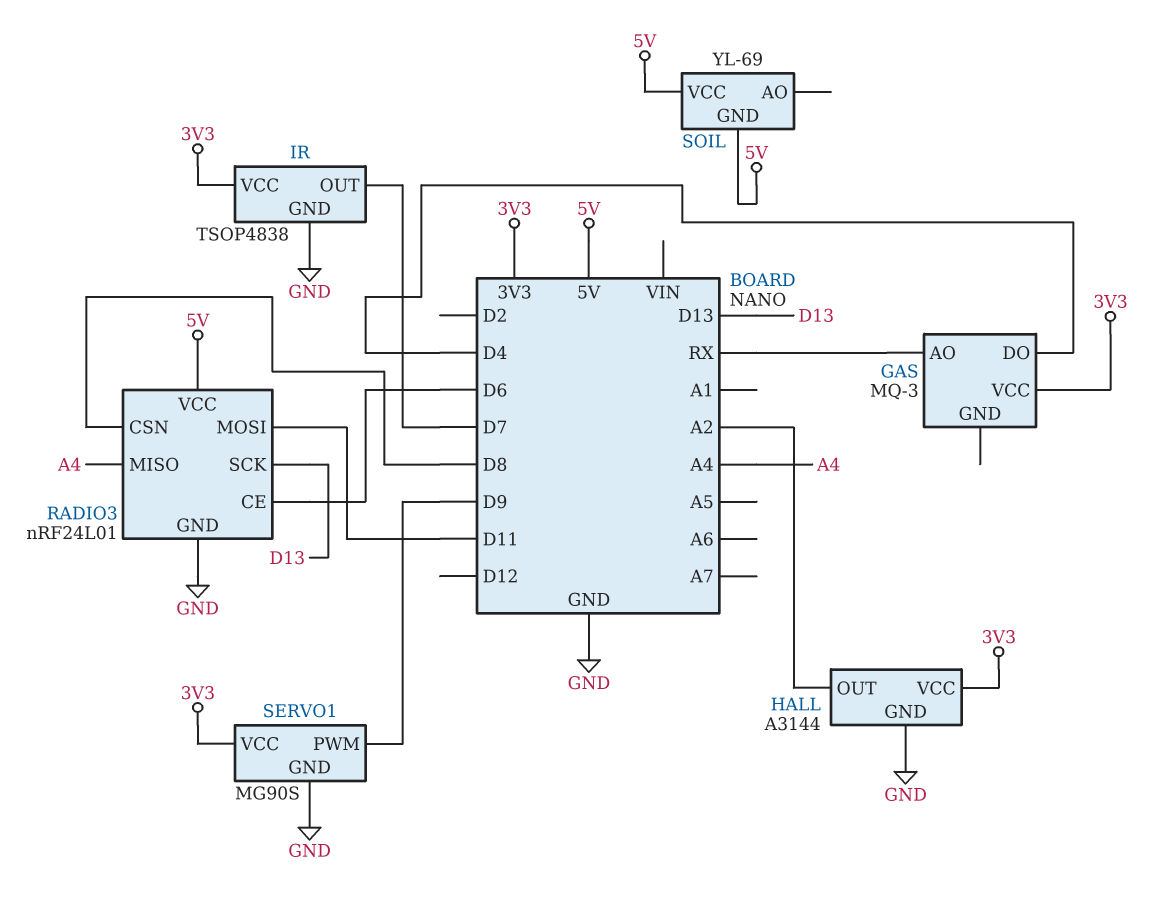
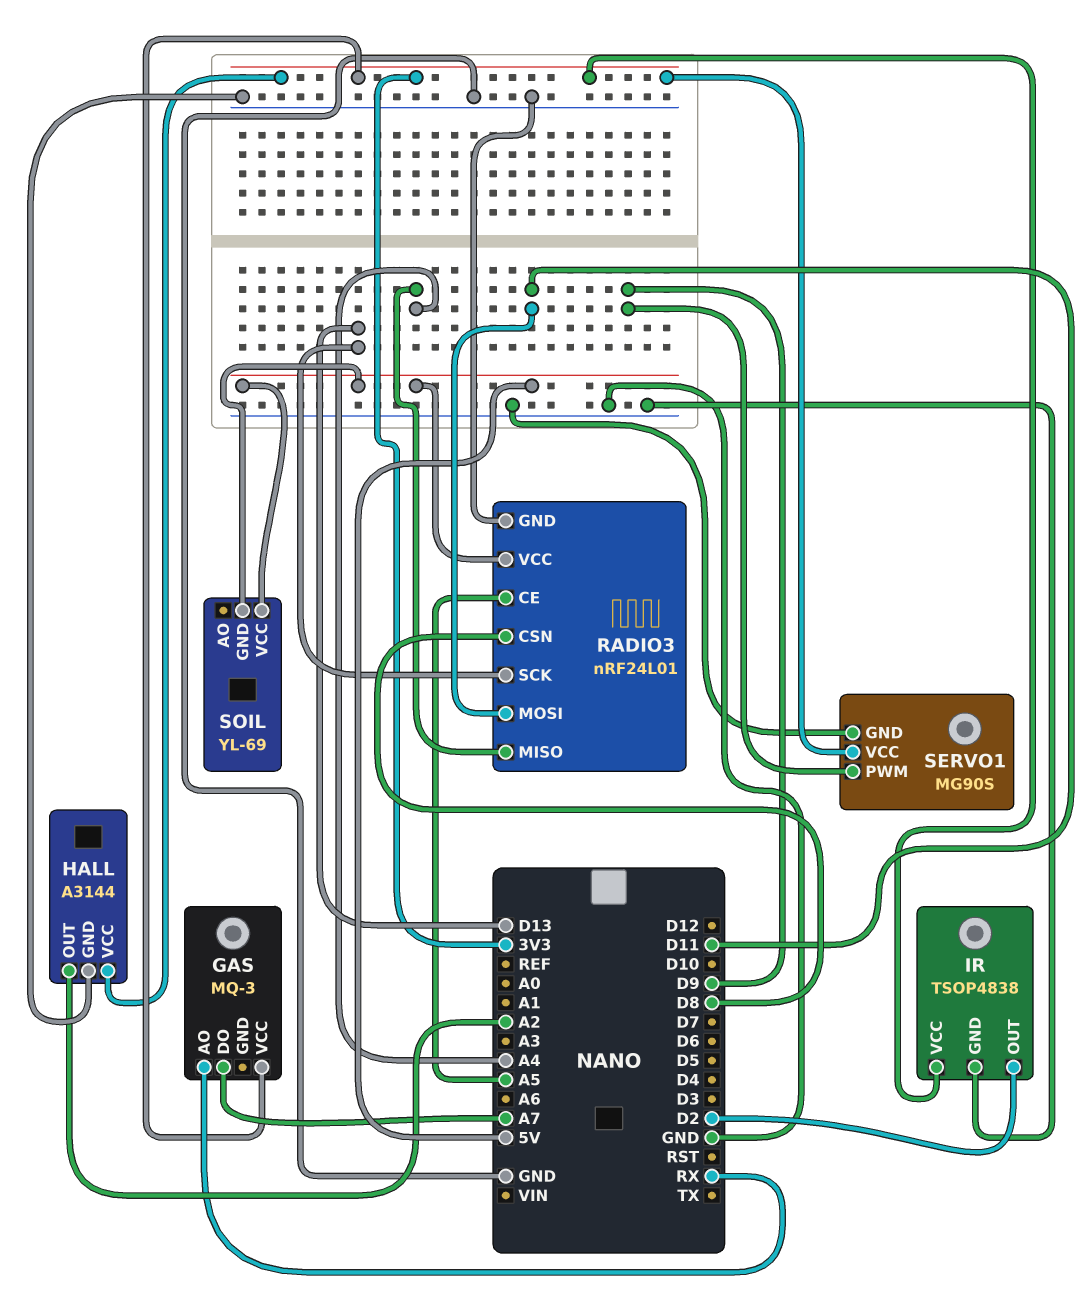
GAS pin DO: D4 -> A7
IR pin OUT: D7 -> D2
RADIO3 pin CE: D6 -> A5

